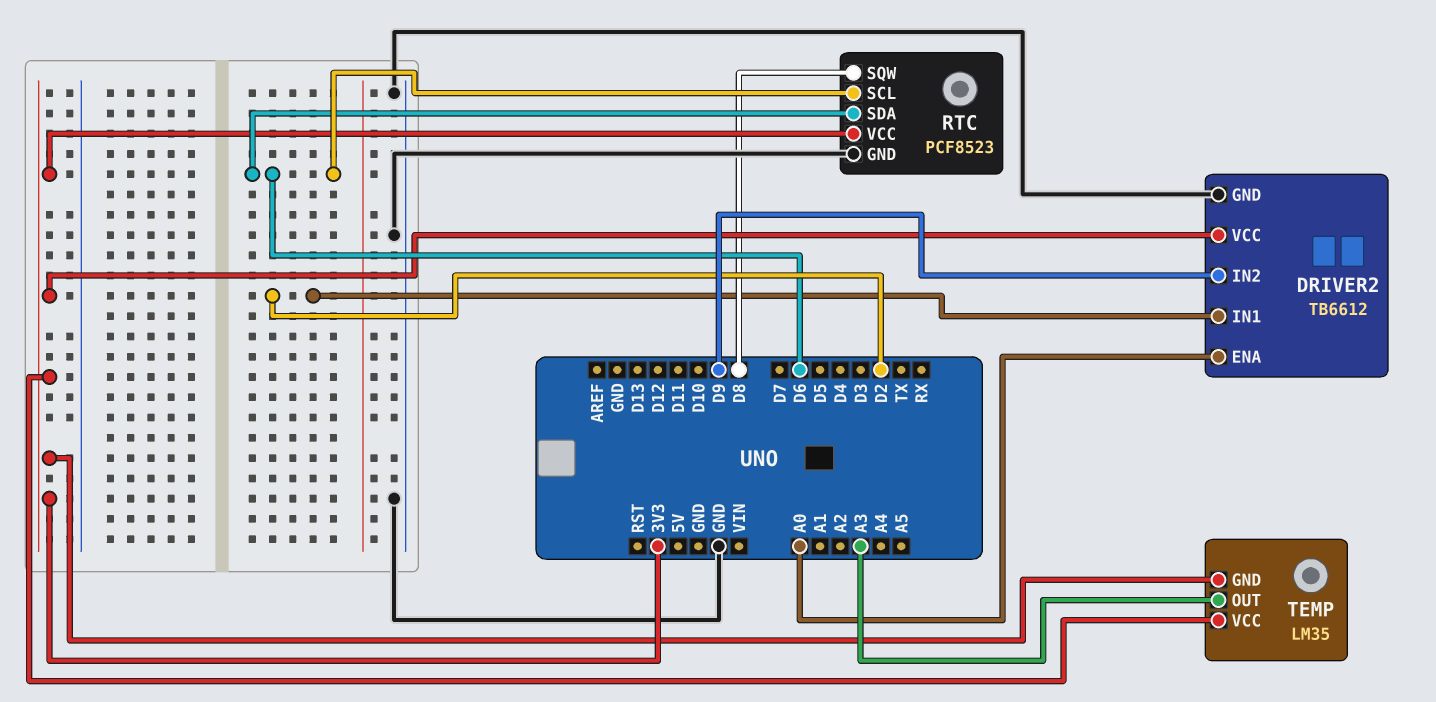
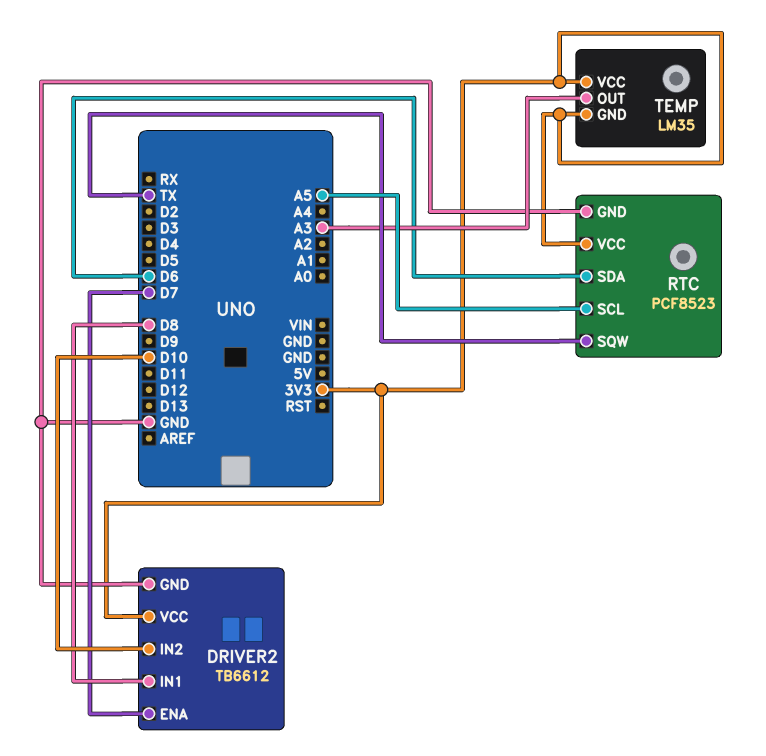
DRIVER2 pin ENA: A0 -> D7
DRIVER2 pin IN1: D2 -> D8
DRIVER2 pin IN2: D9 -> D10
RTC pin SCL: D6 -> A5
RTC pin SQW: D8 -> TX

